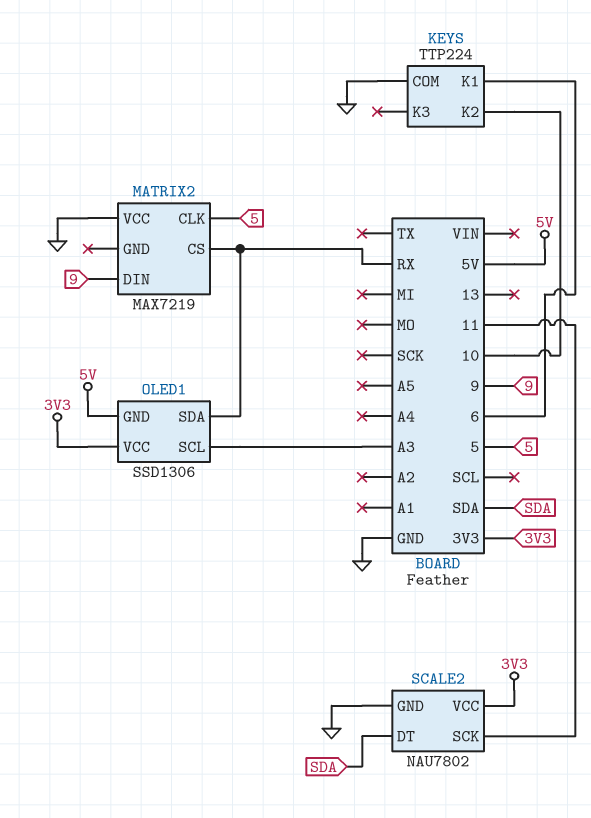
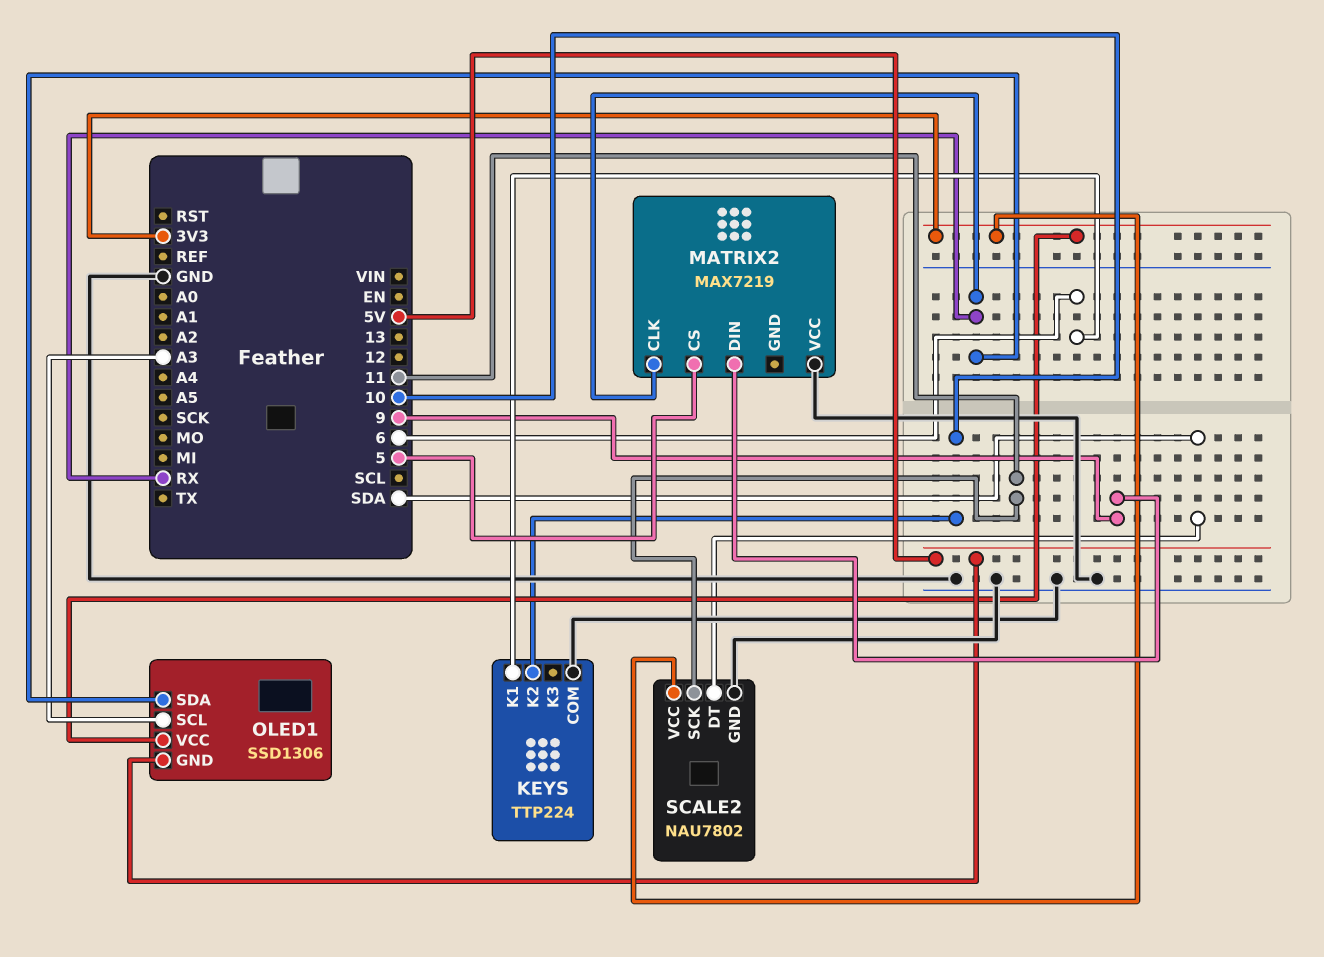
MATRIX2 pin CLK: 5 -> RX
MATRIX2 pin CS: RX -> 5

